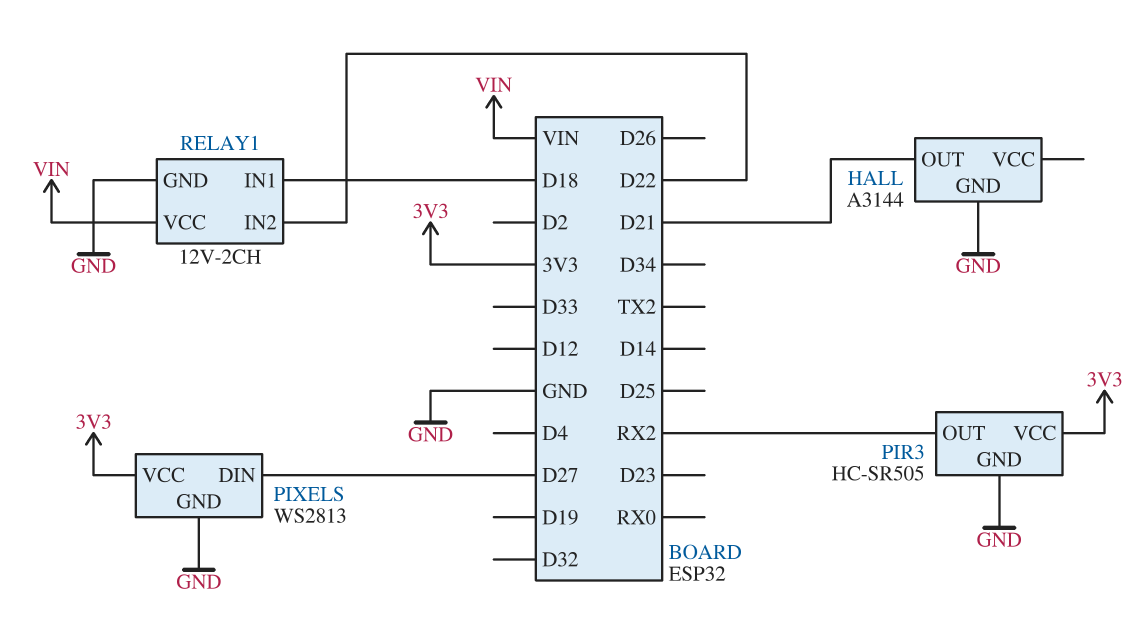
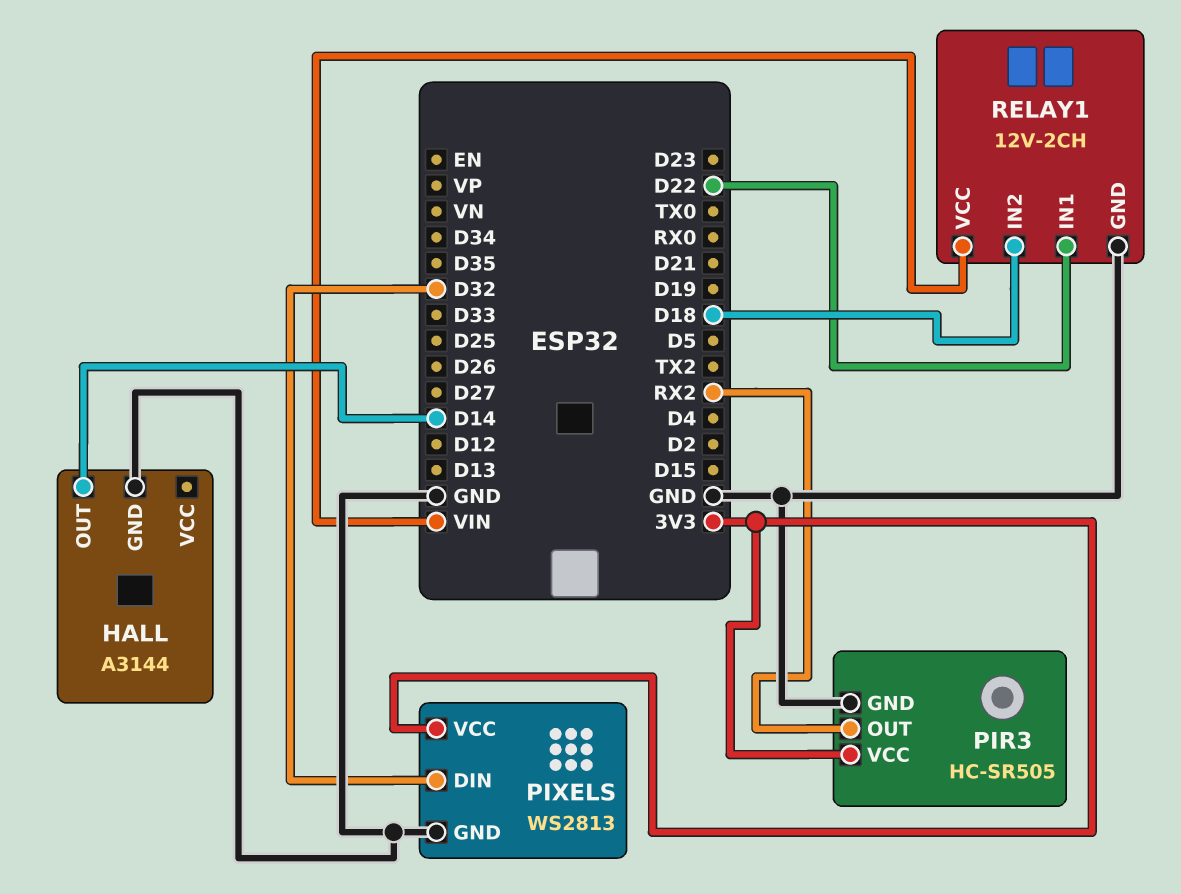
HALL pin OUT: D21 -> D14
PIXELS pin DIN: D27 -> D32
RELAY1 pin IN1: D18 -> D22
RELAY1 pin IN2: D22 -> D18

